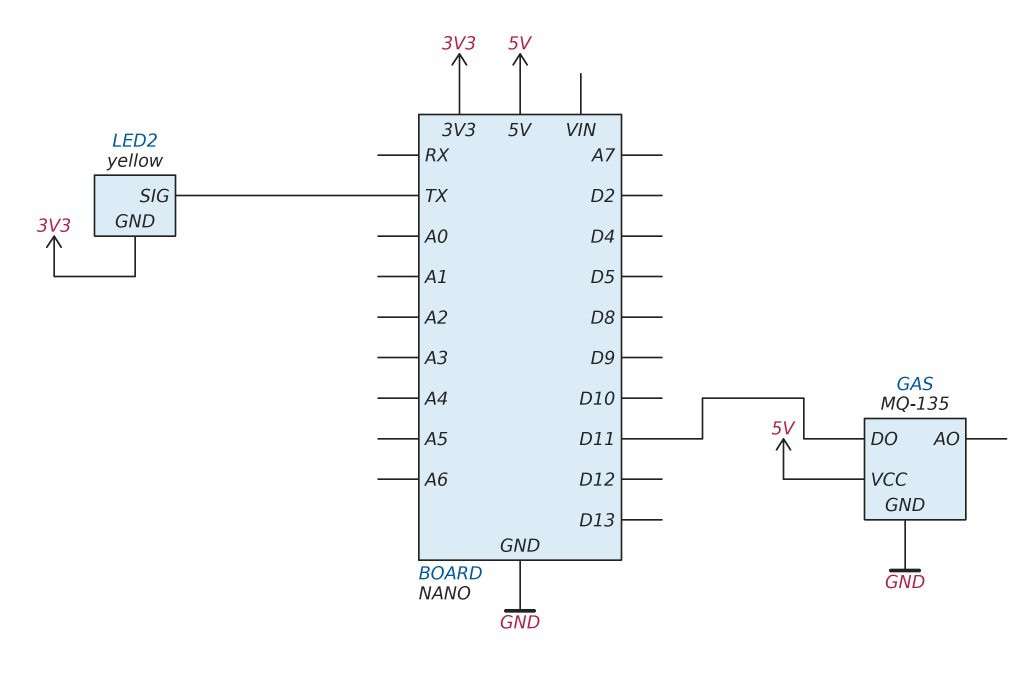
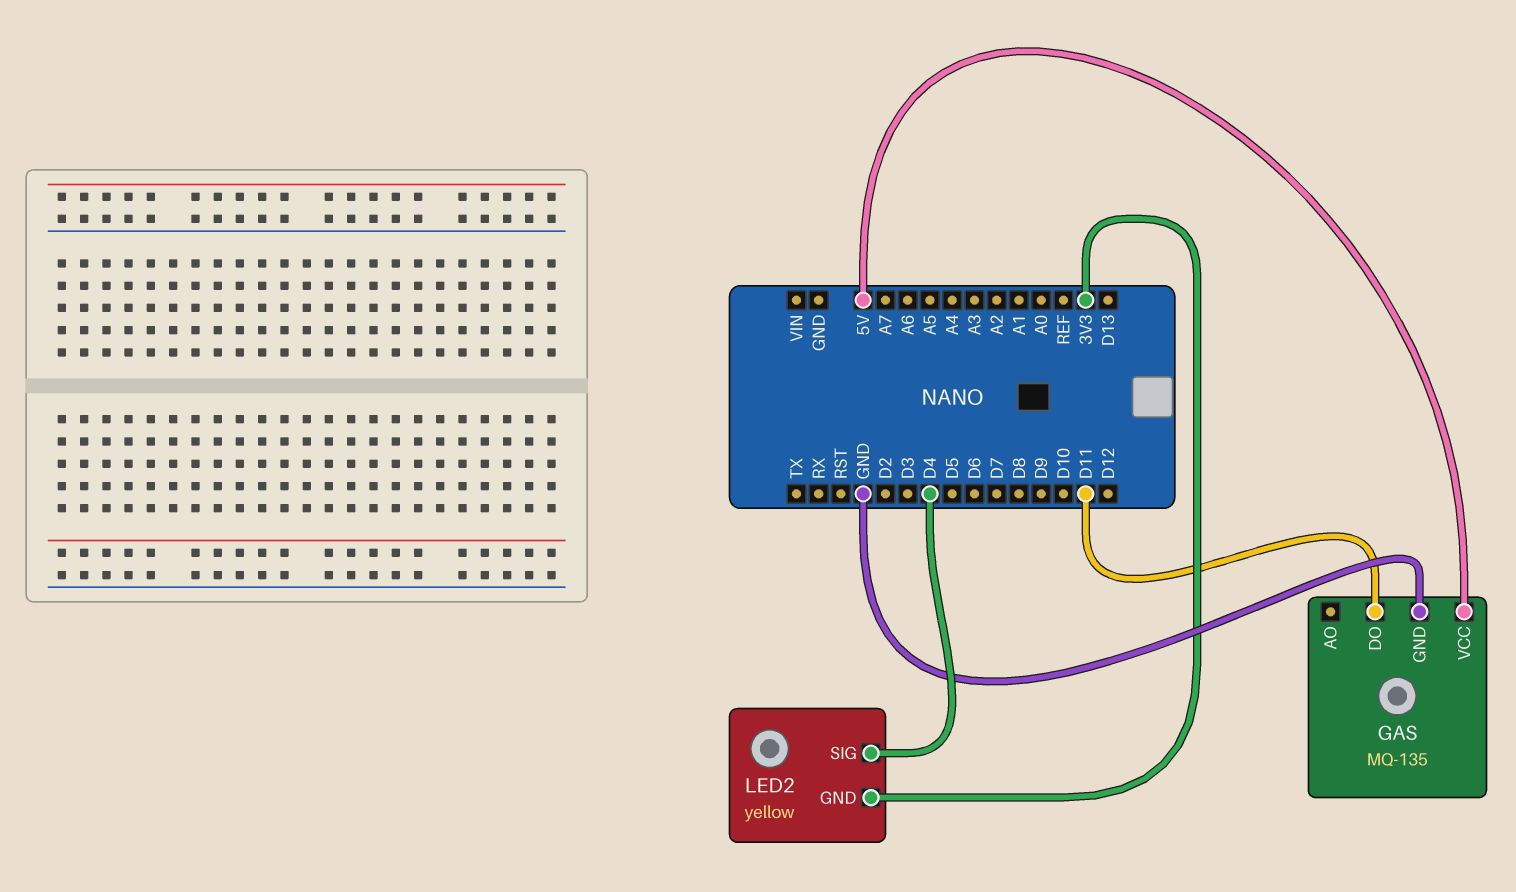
LED2 pin SIG: TX -> D4

